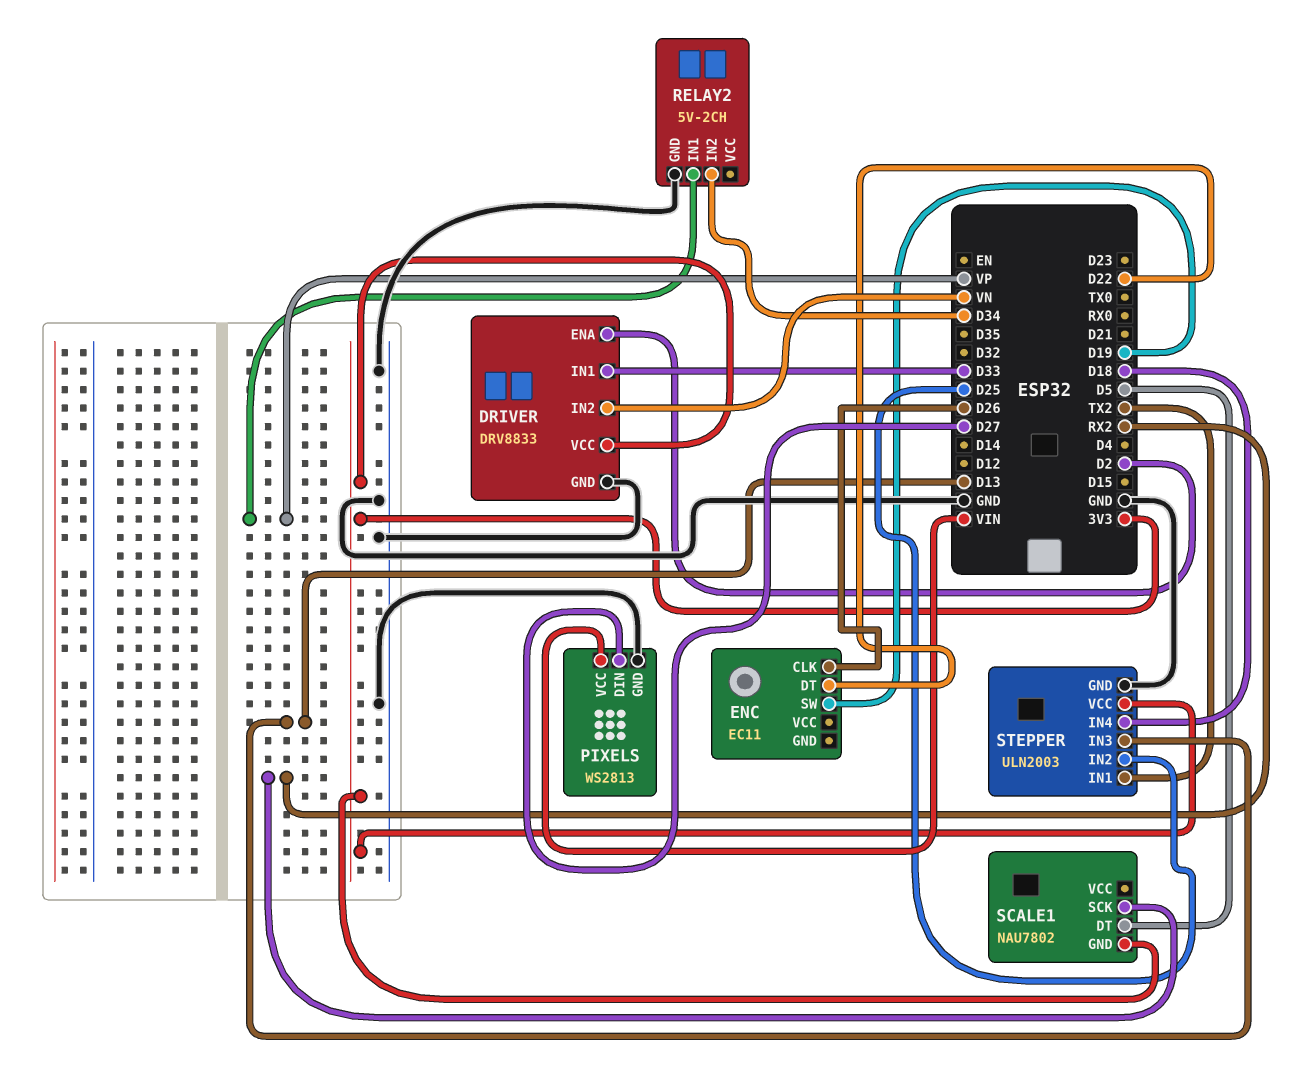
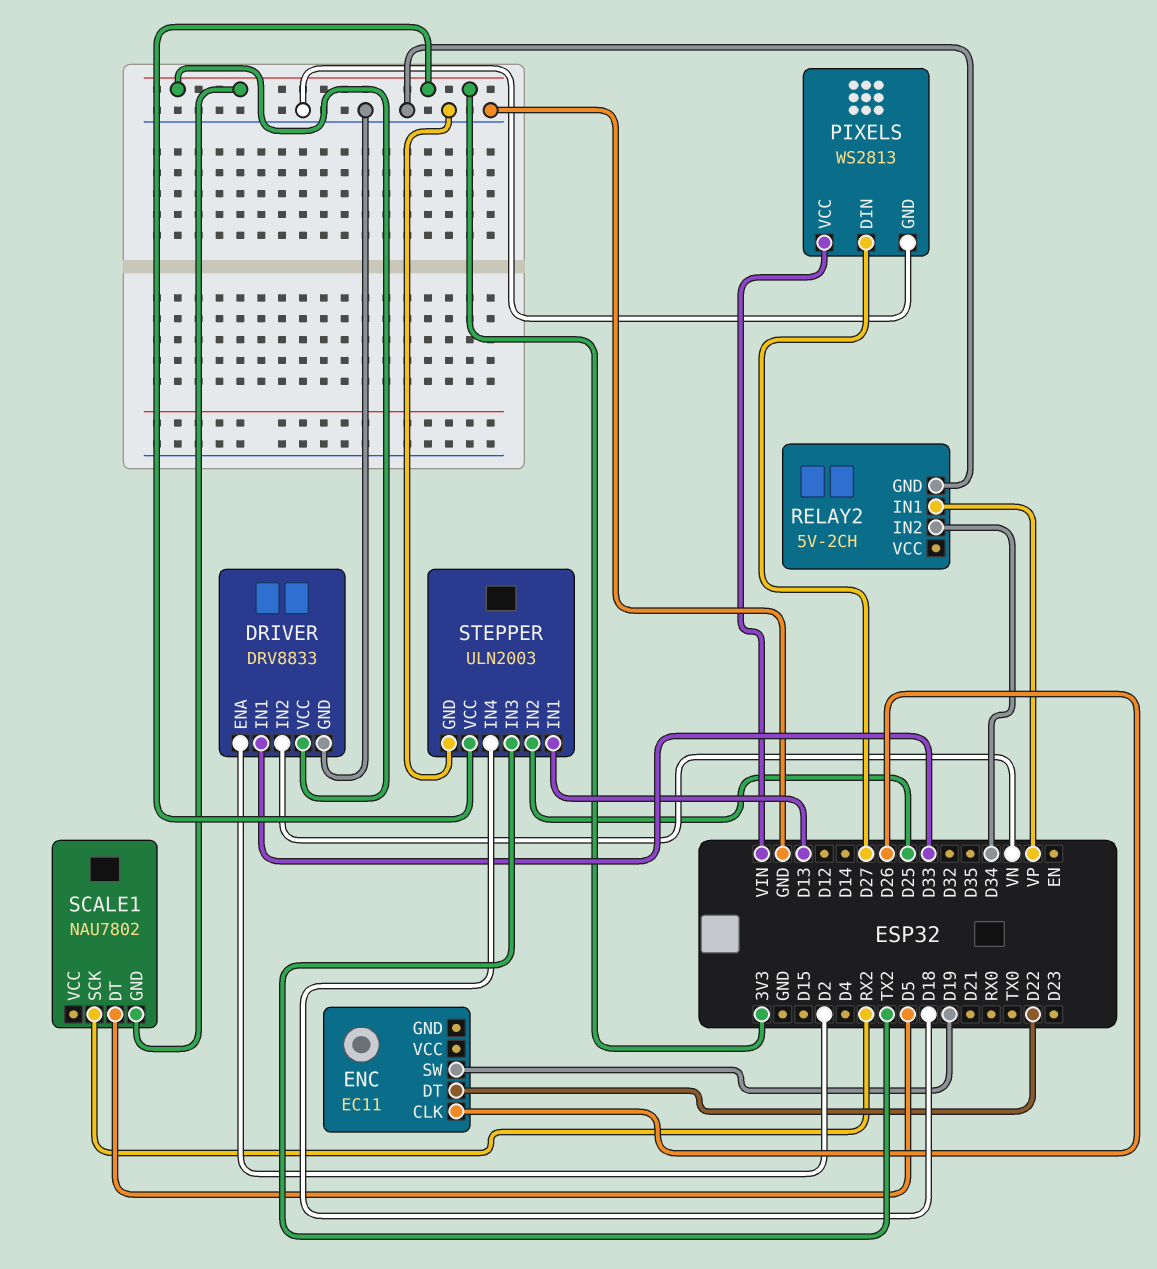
STEPPER pin IN1: TX2 -> D13
STEPPER pin IN3: D13 -> TX2

